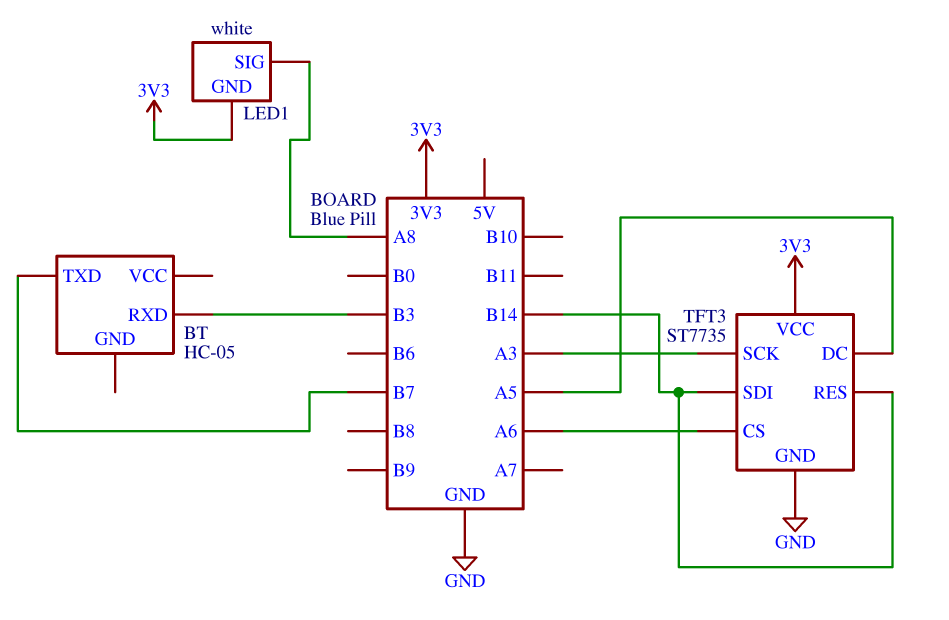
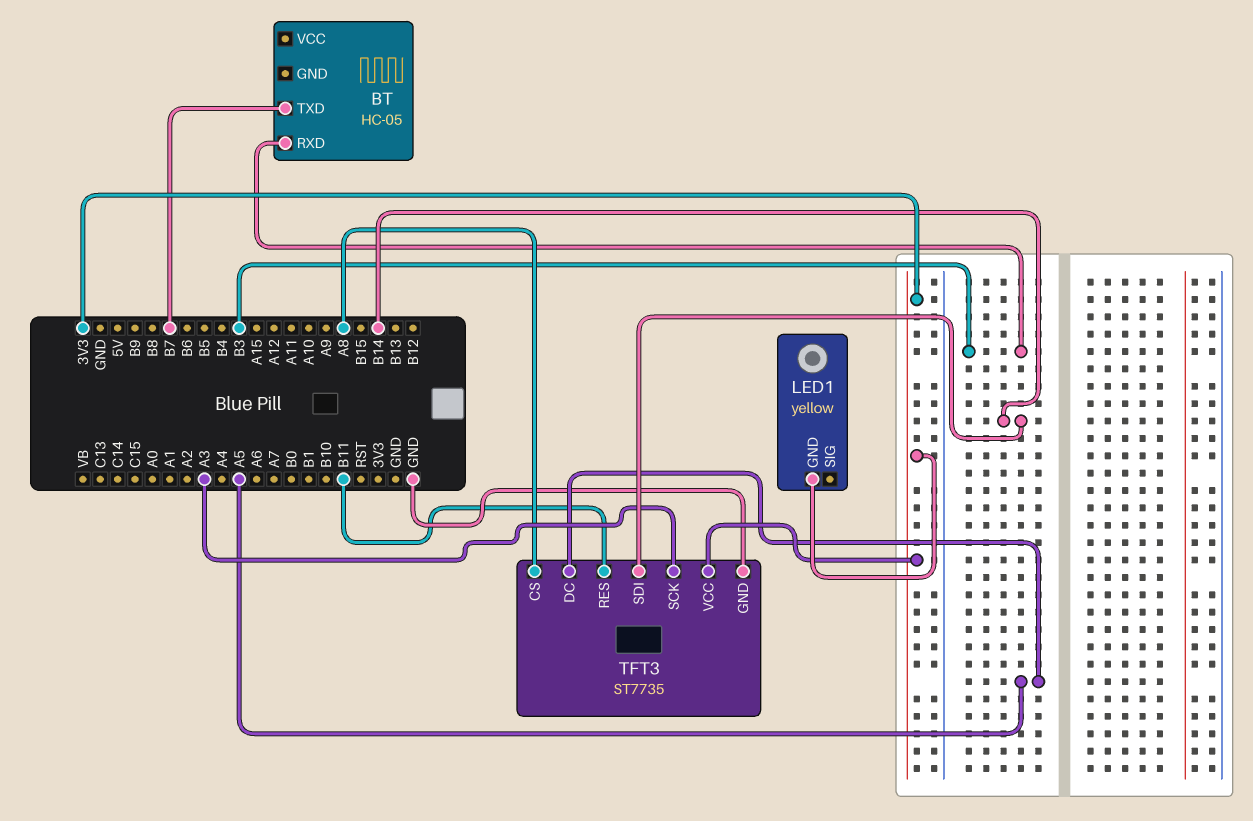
LED1: white -> yellow
LED1 pin SIG: A8 -> none
TFT3 pin CS: A6 -> A8
TFT3 pin RES: B14 -> B11

